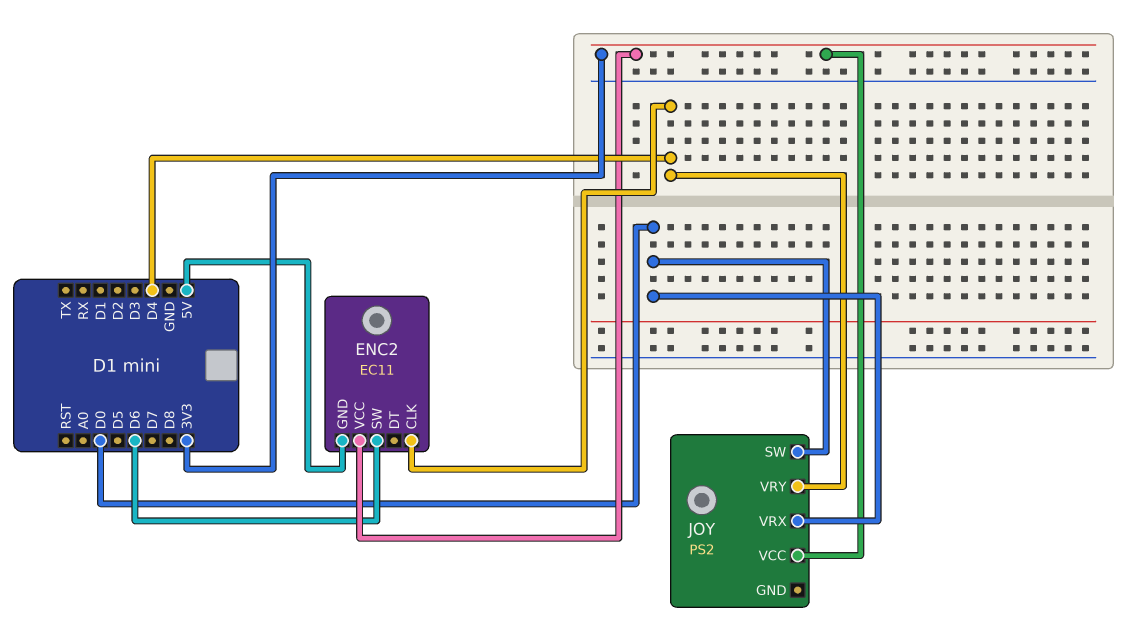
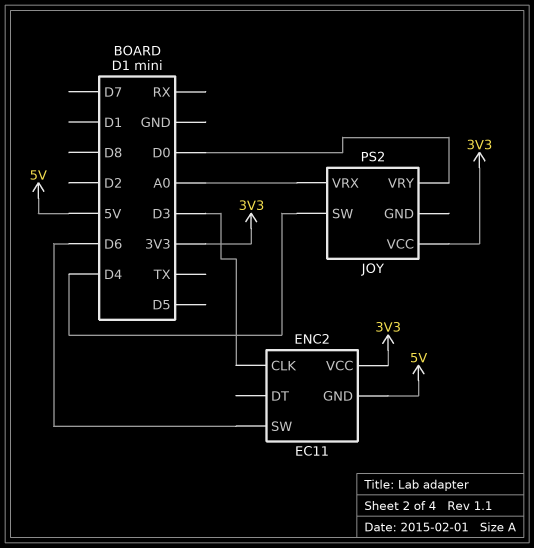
ENC2 pin CLK: D4 -> D3
JOY pin SW: D0 -> D4
JOY pin VRX: D0 -> A0
JOY pin VRY: D4 -> D0

